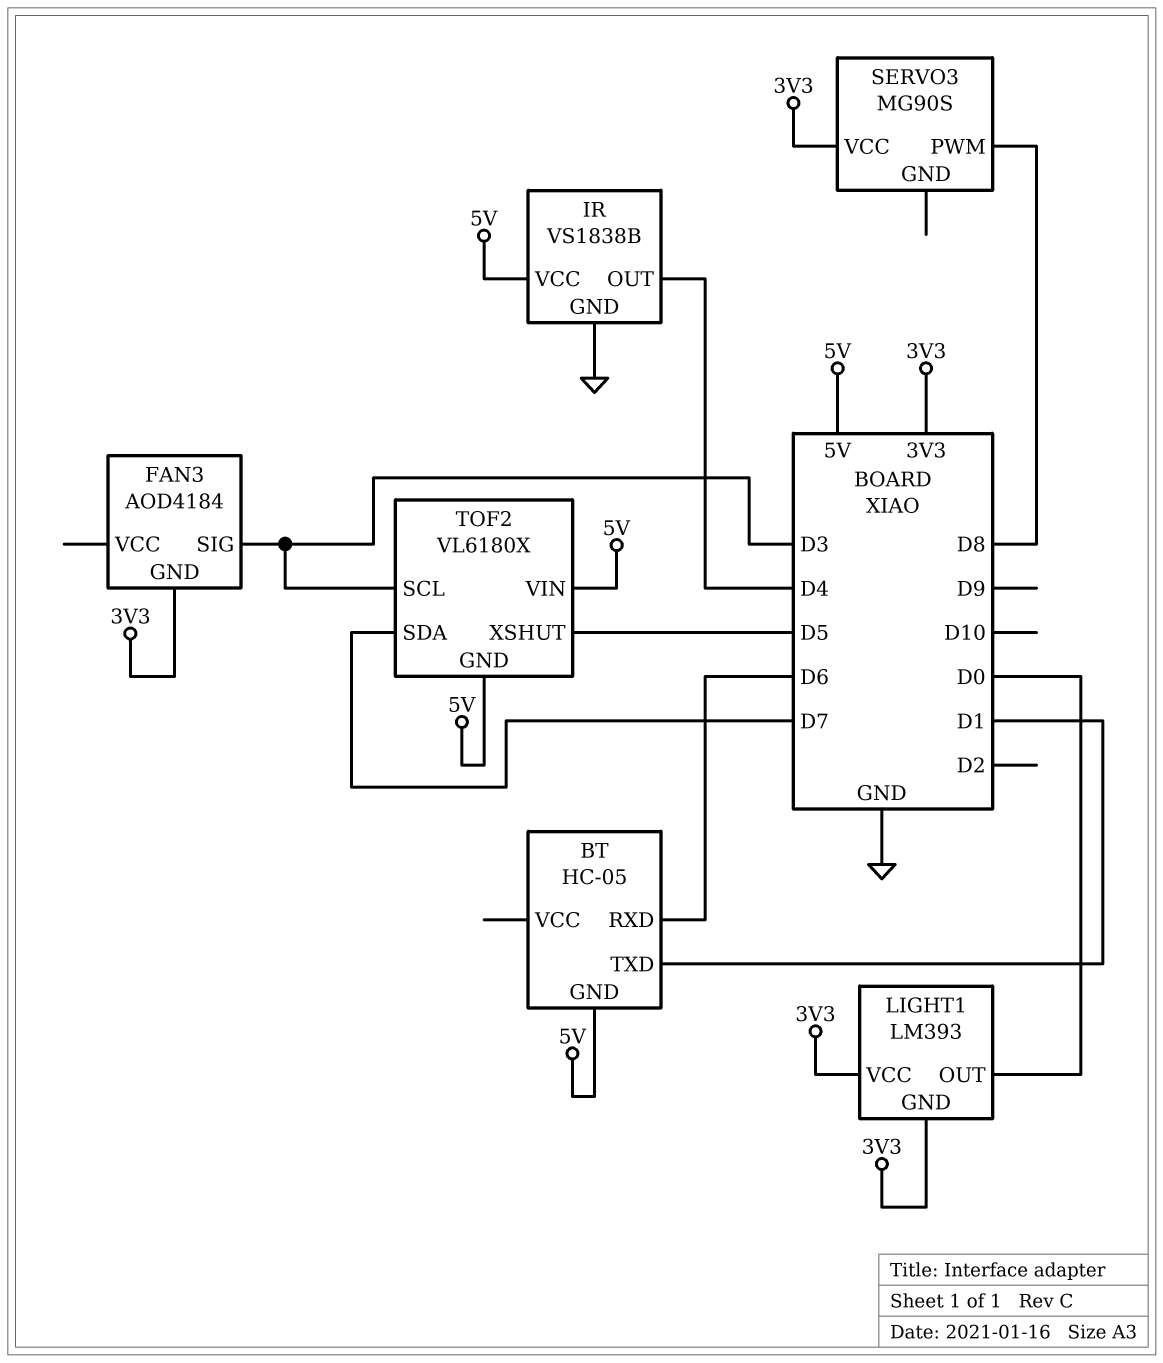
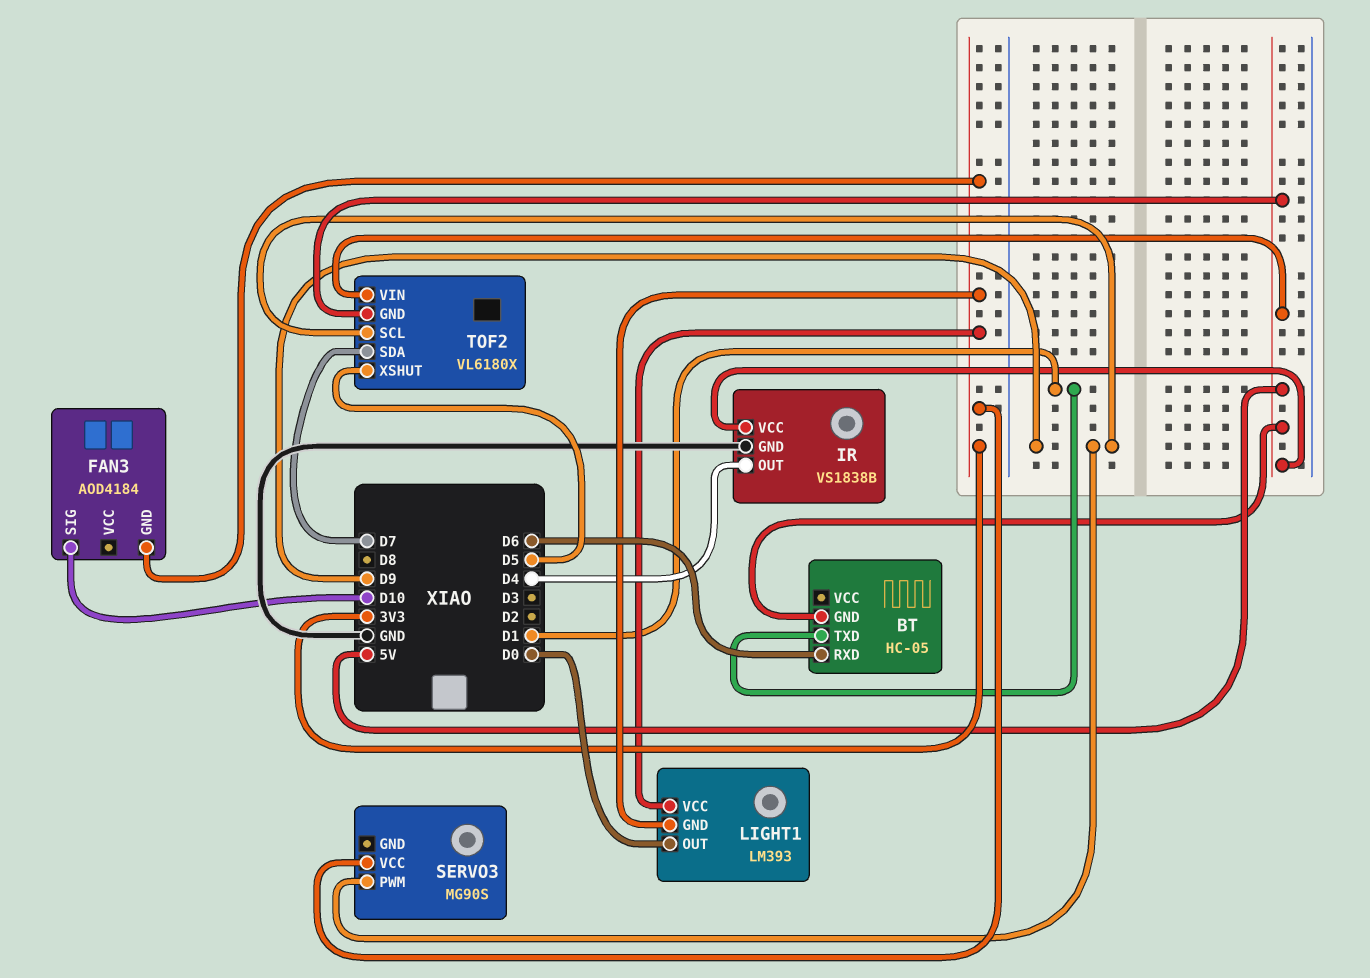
FAN3 pin SIG: D3 -> D10
SERVO3 pin PWM: D8 -> D9
TOF2 pin SCL: D3 -> D9

